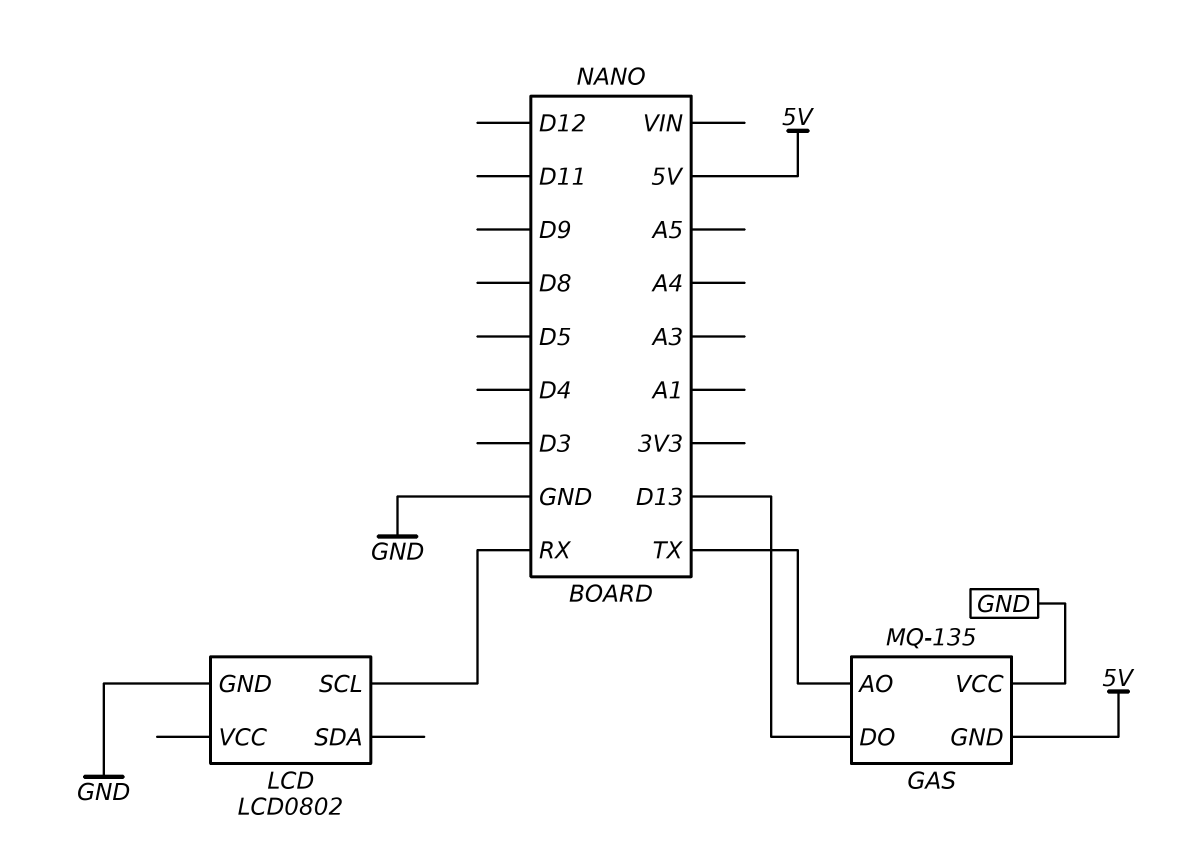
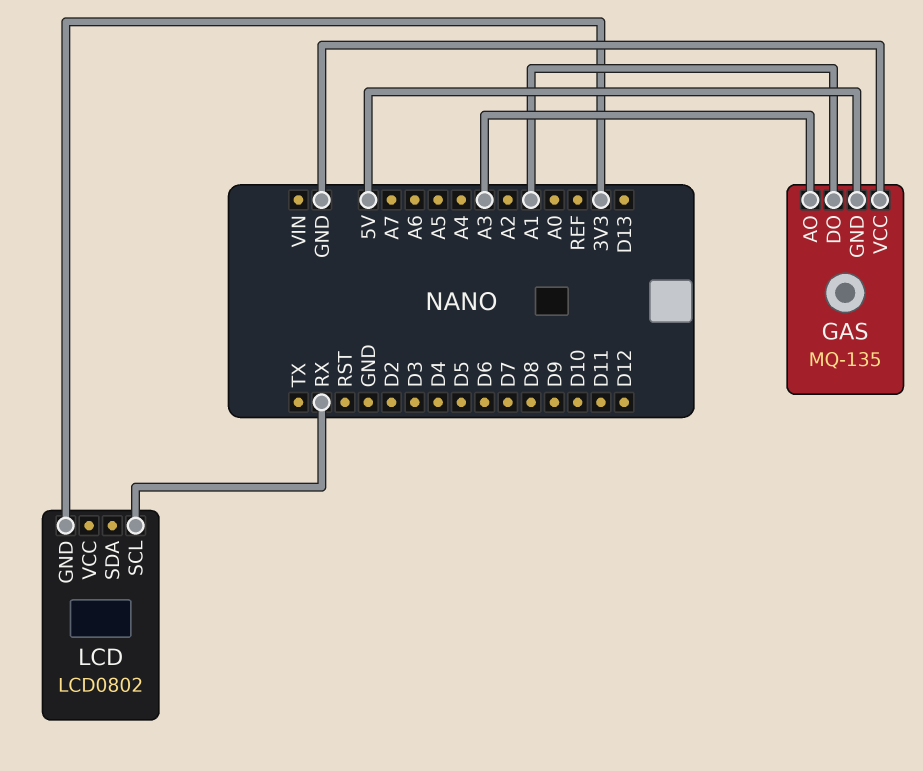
GAS pin AO: TX -> A3
GAS pin DO: D13 -> A1
LCD pin GND: GND -> 3V3

